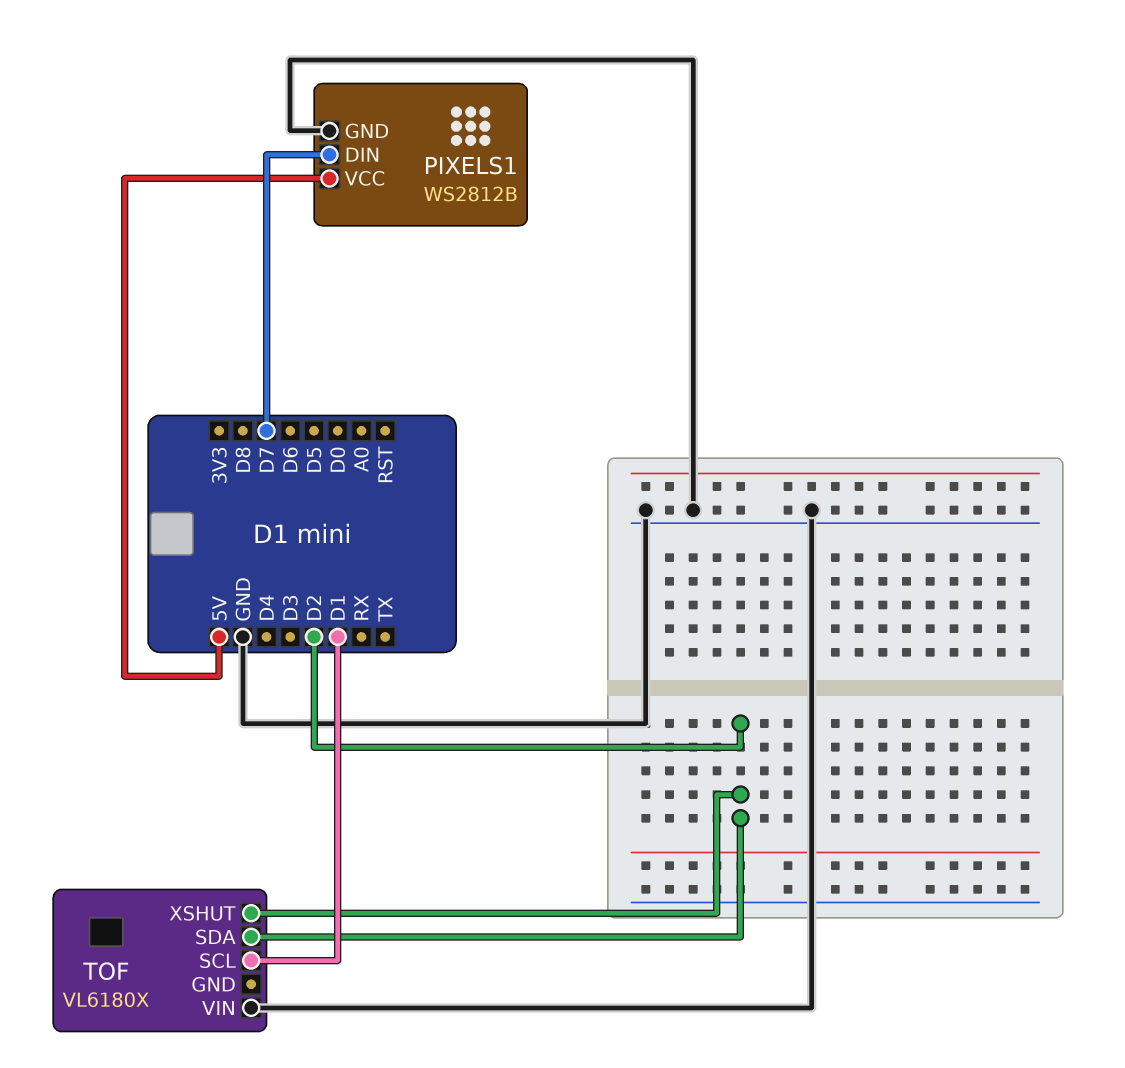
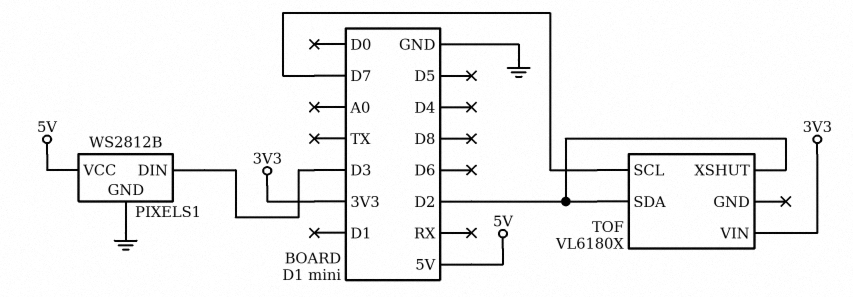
PIXELS1 pin DIN: D7 -> D3
TOF pin SCL: D1 -> D7
TOF pin VIN: GND -> 3V3

